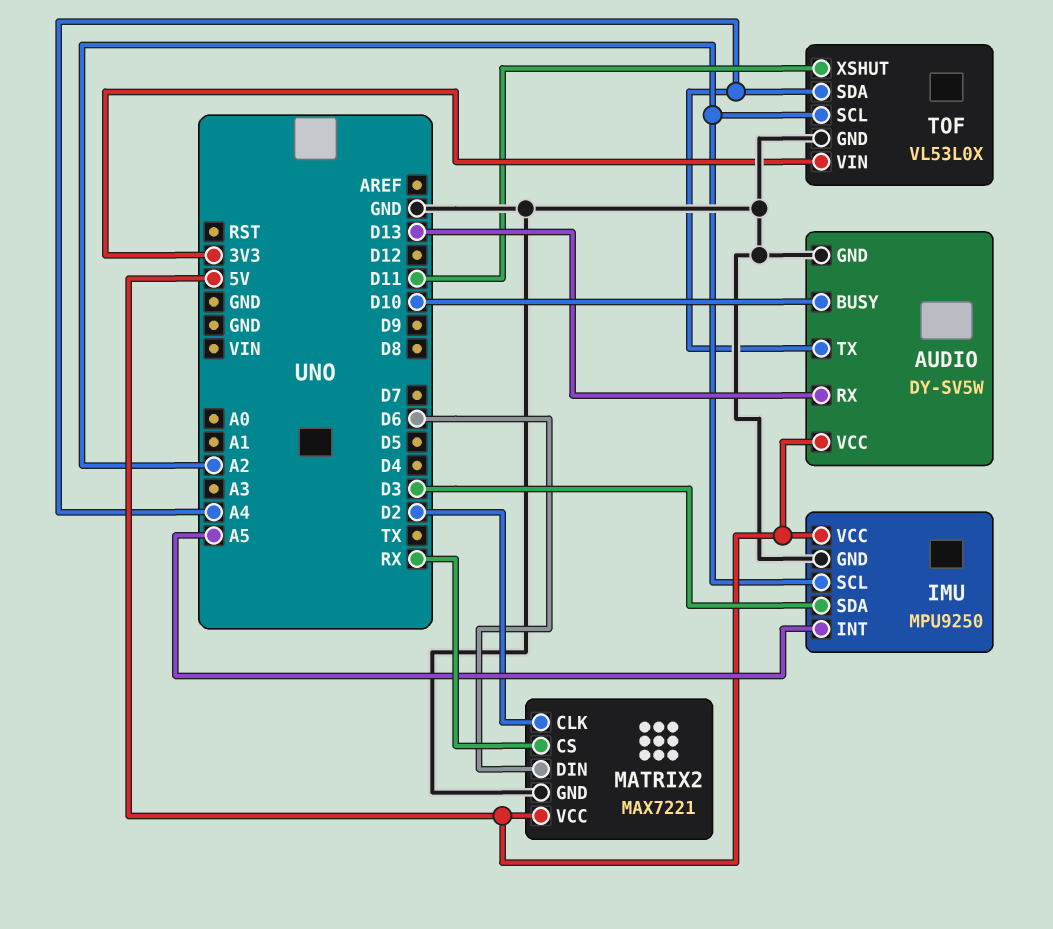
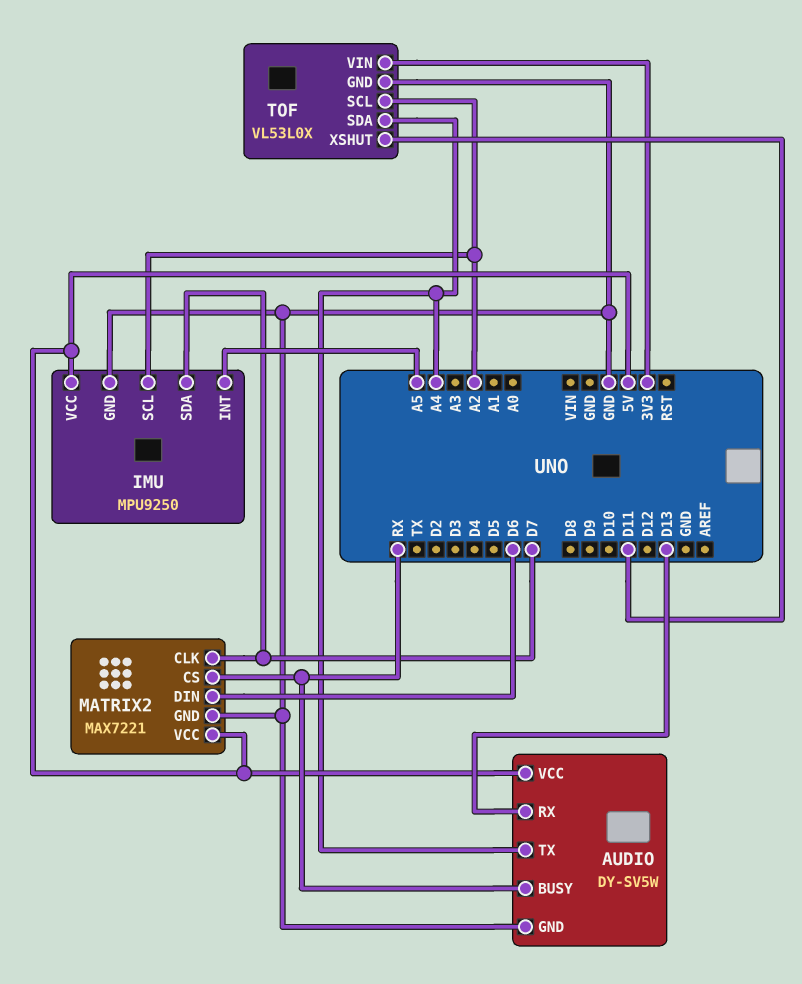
AUDIO pin BUSY: D10 -> RX
IMU pin SDA: D3 -> D7
MATRIX2 pin CLK: D2 -> D7

